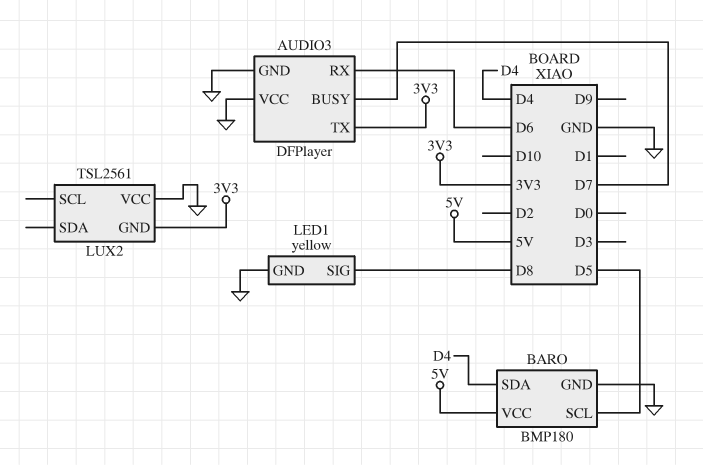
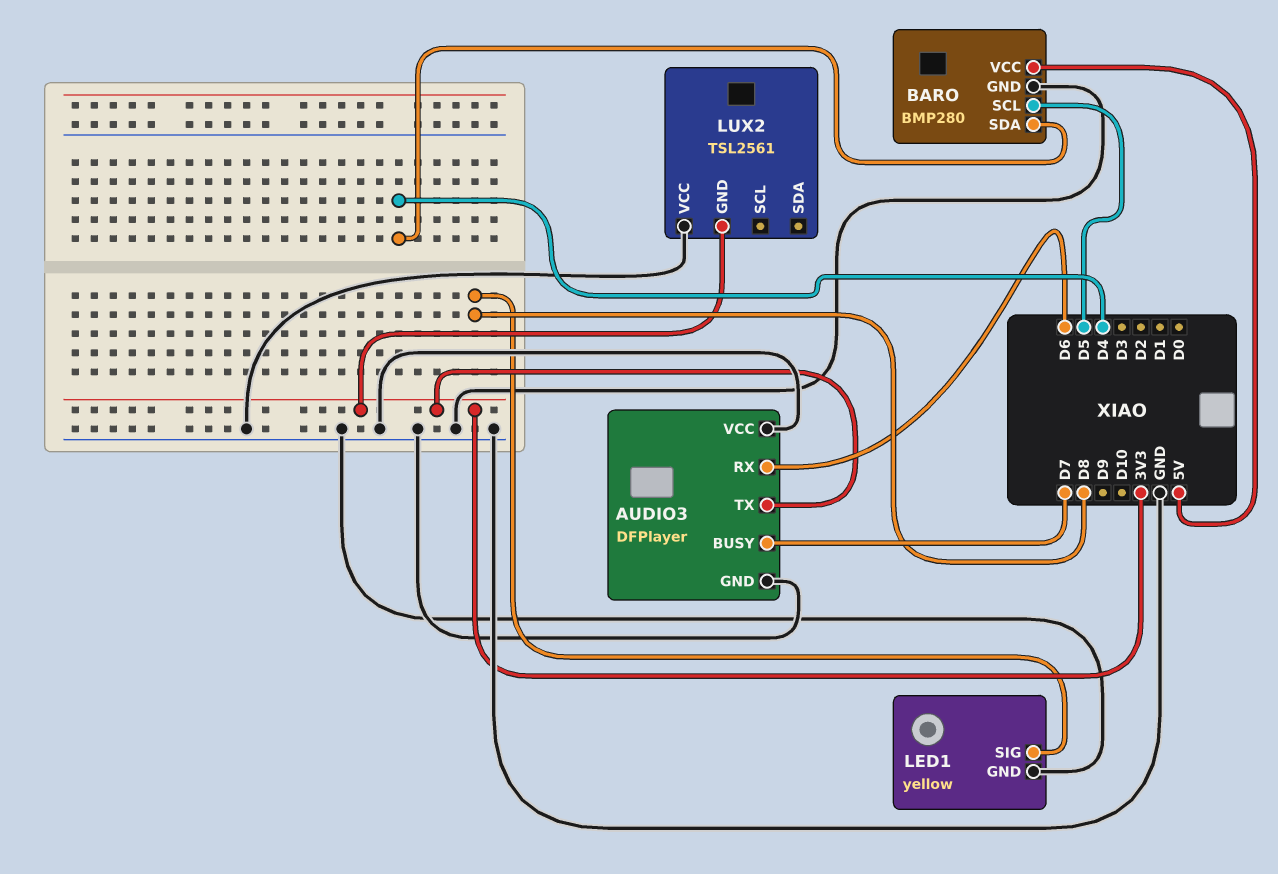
BARO: BMP180 -> BMP280

